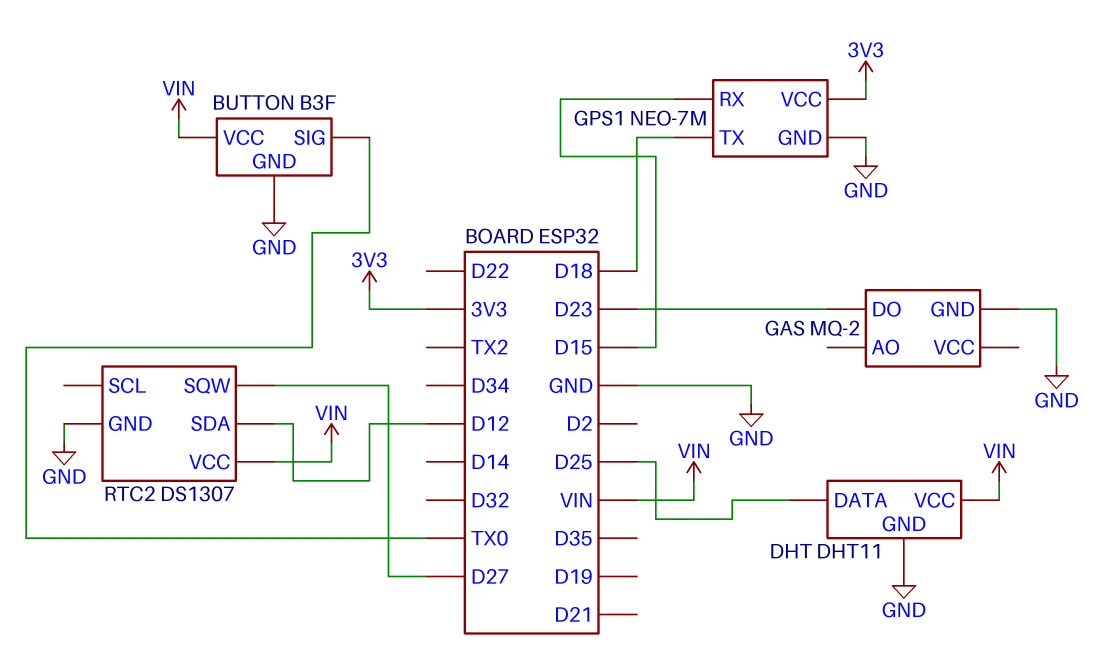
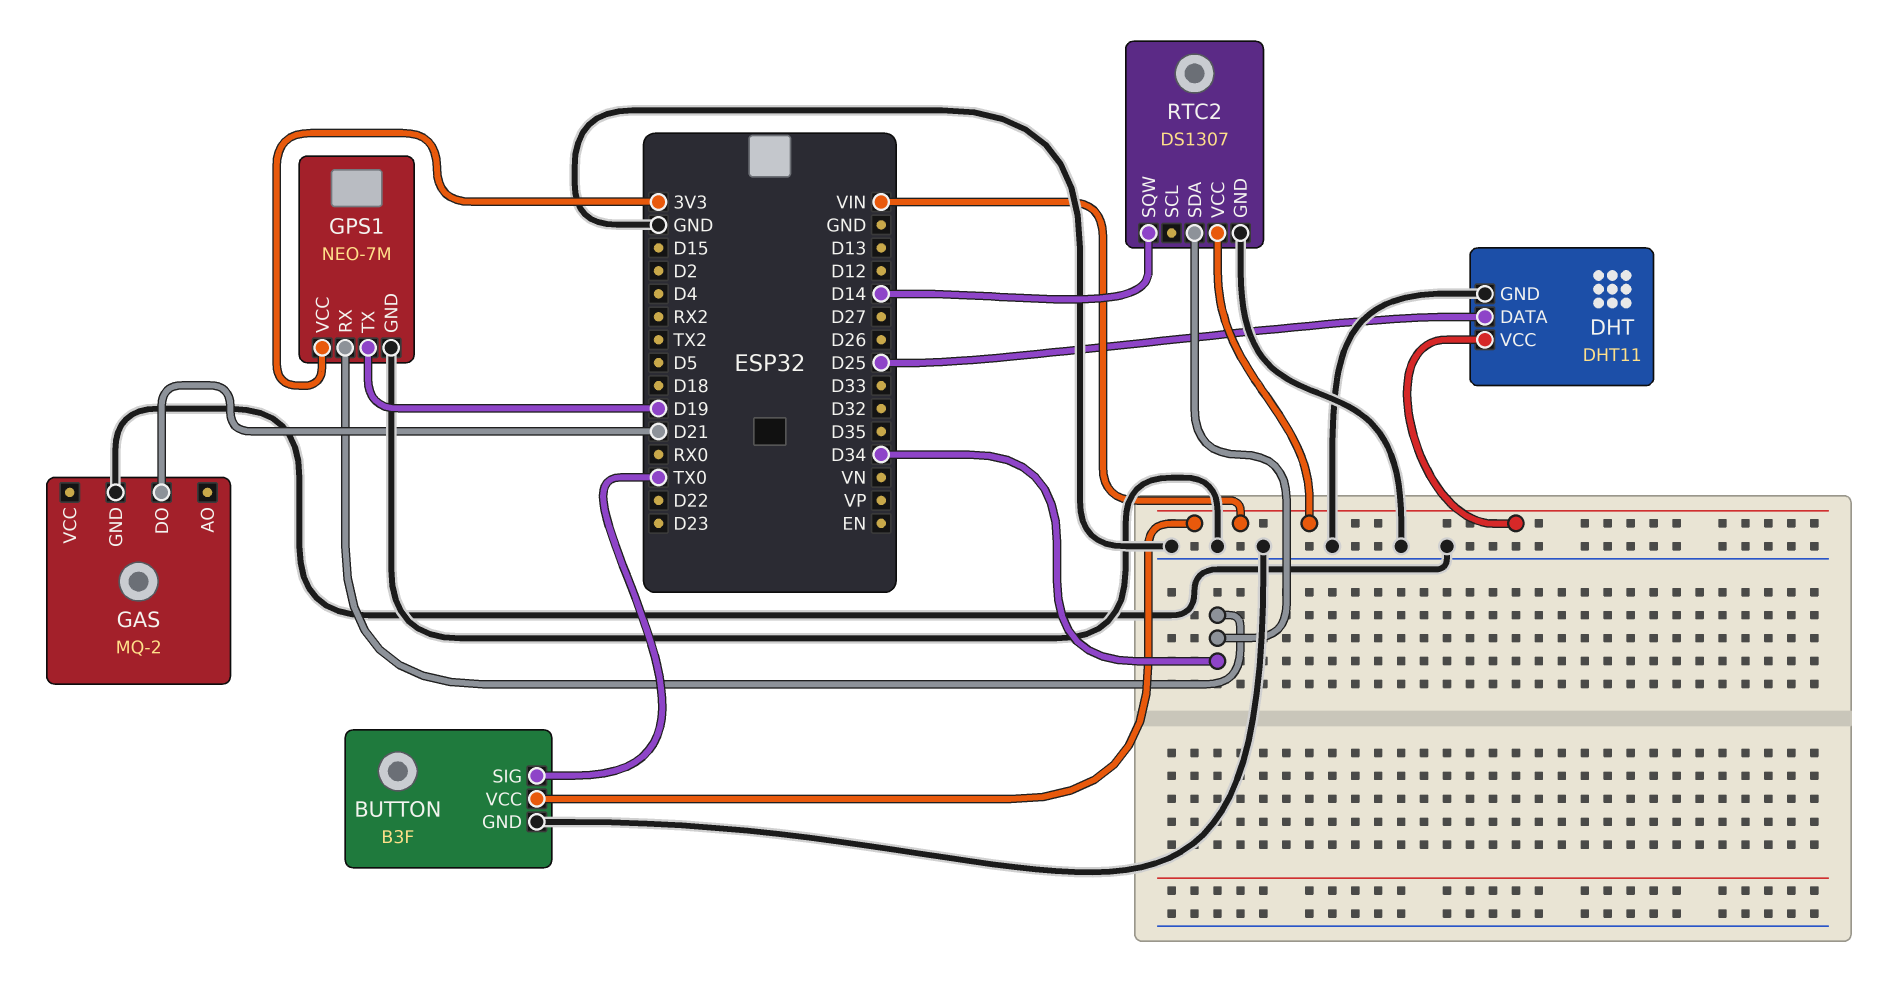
GAS pin DO: D23 -> D21
GPS1 pin RX: D15 -> D34
GPS1 pin TX: D18 -> D19
RTC2 pin SDA: D12 -> D34
RTC2 pin SQW: D27 -> D14

